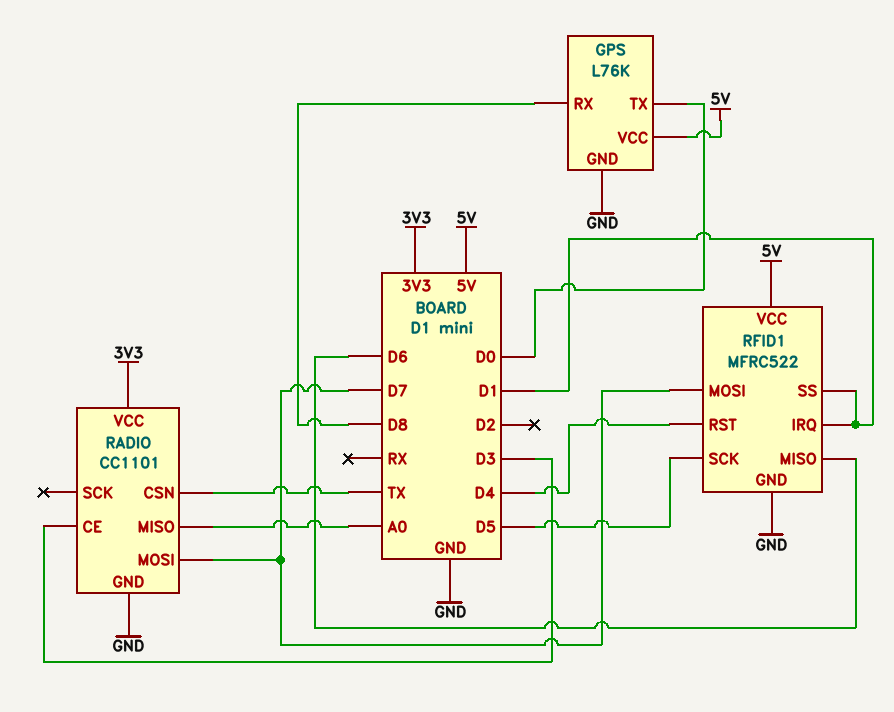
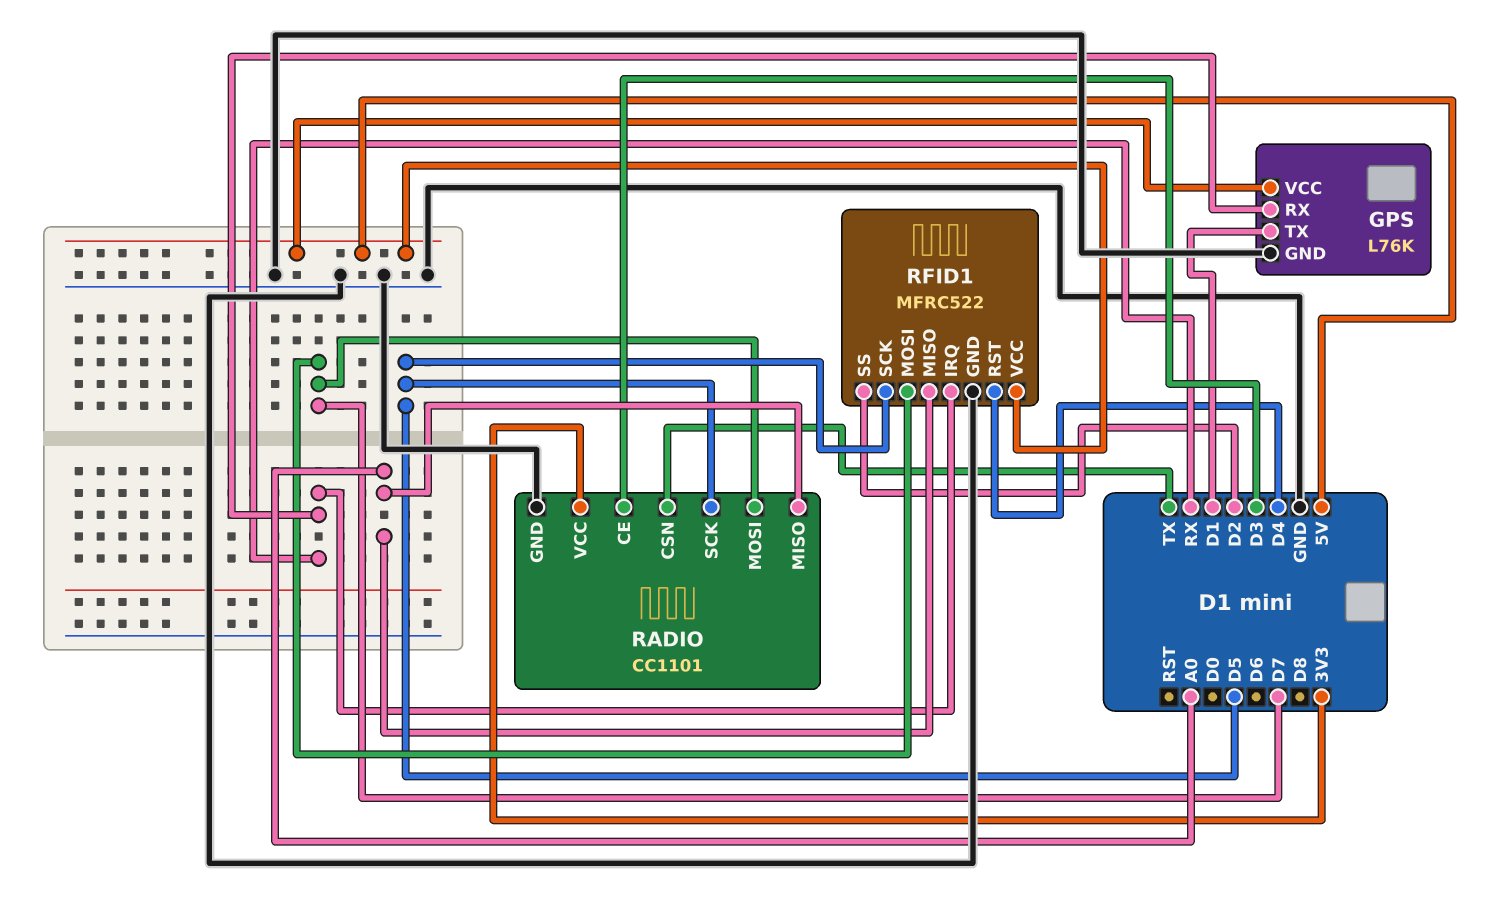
GPS pin RX: D8 -> RX
GPS pin TX: D0 -> D1
RADIO pin SCK: none -> D5
RFID1 pin IRQ: D1 -> RX
RFID1 pin MISO: D6 -> A0
RFID1 pin SS: D1 -> D2

